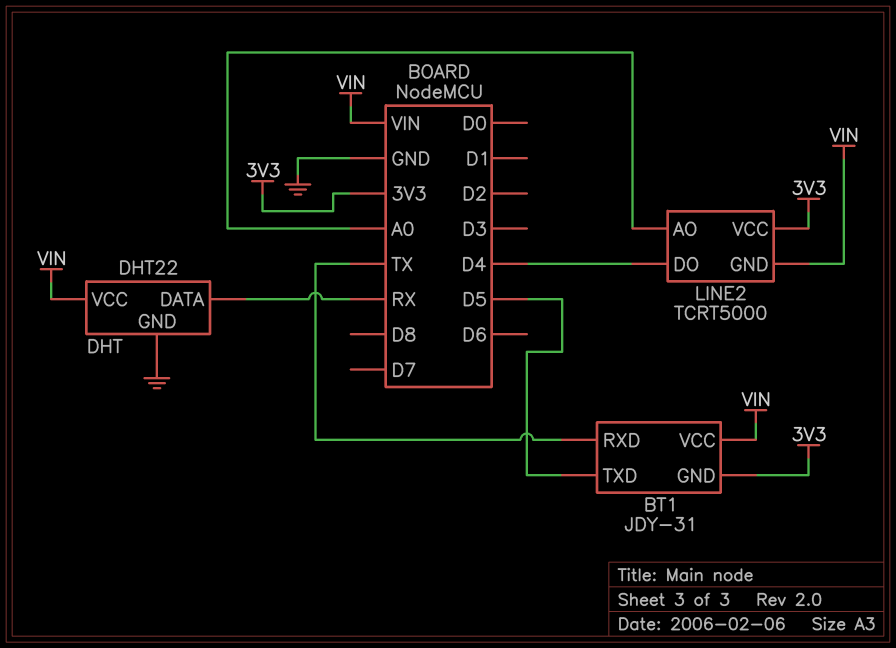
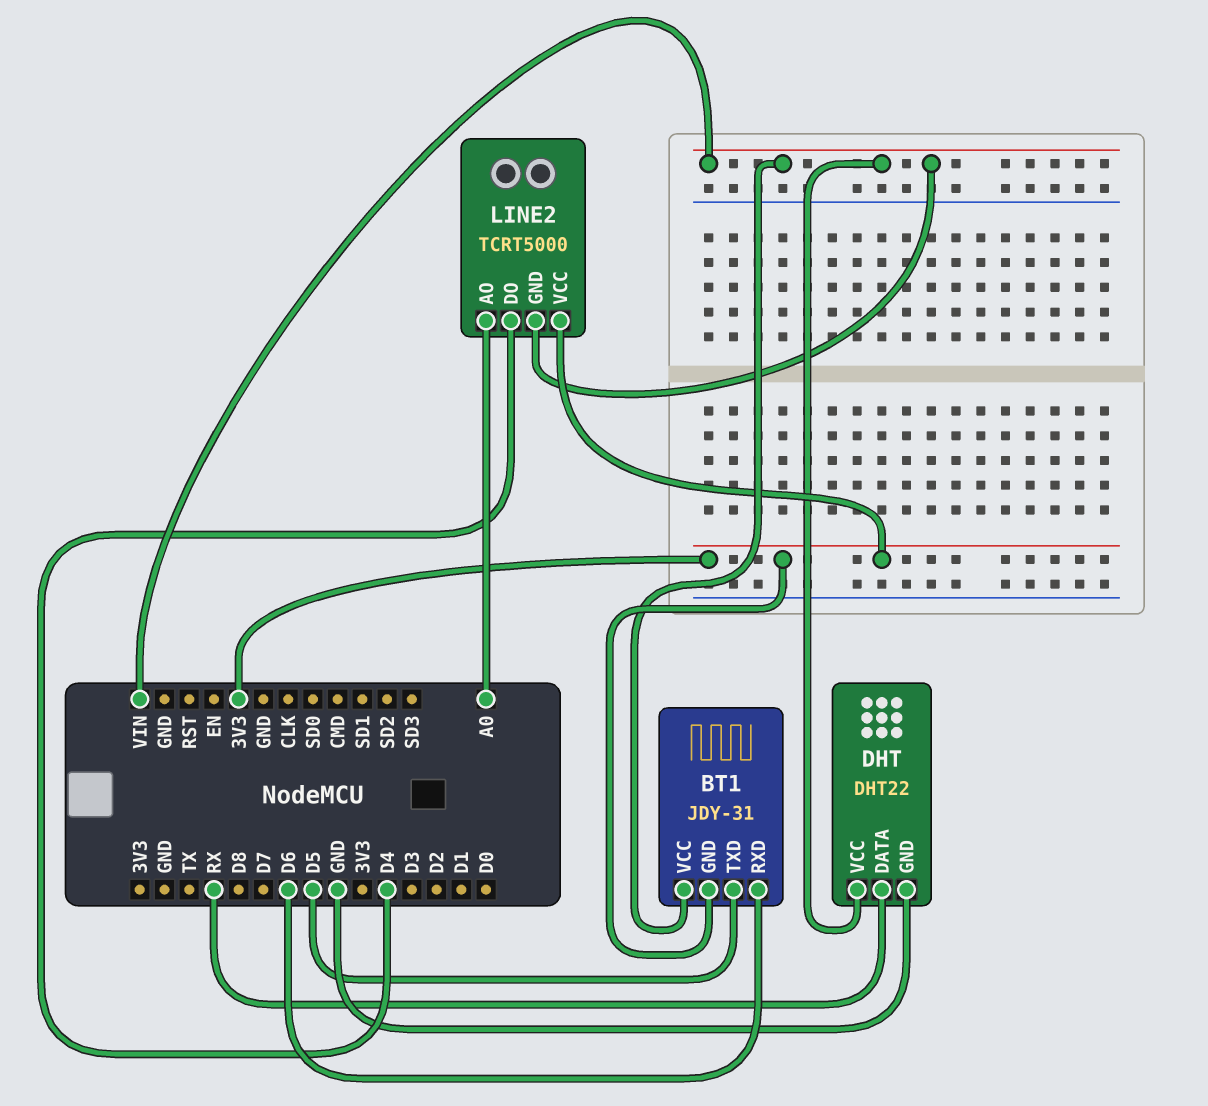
BT1 pin RXD: TX -> D6

